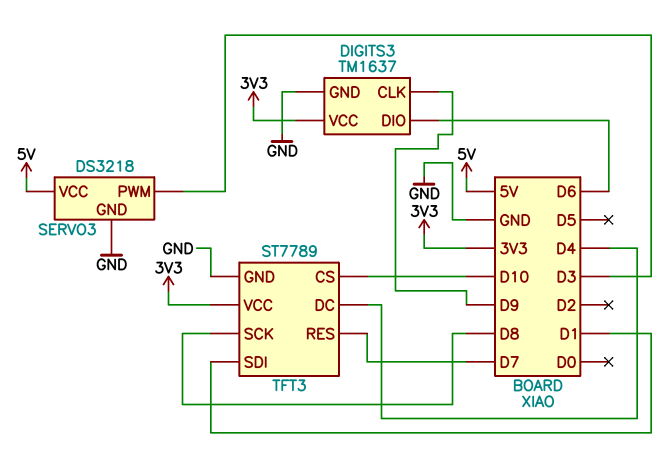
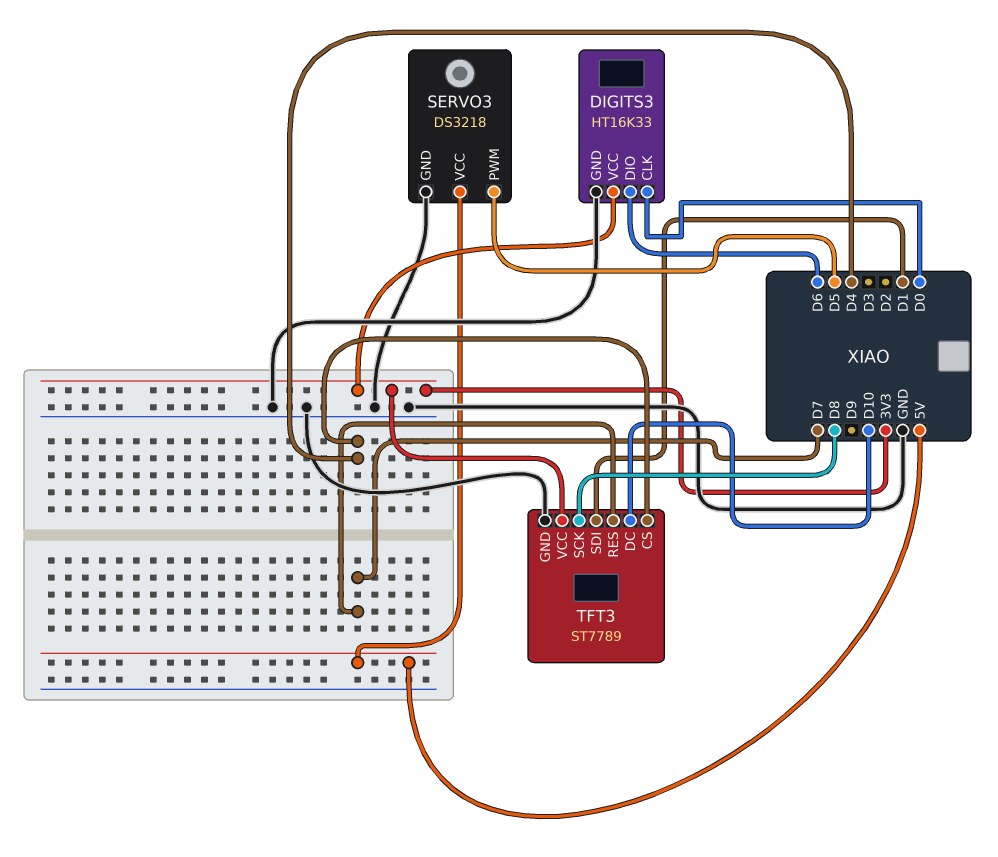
DIGITS3: TM1637 -> HT16K33
DIGITS3 pin CLK: D9 -> D0
SERVO3 pin PWM: D3 -> D5
TFT3 pin CS: D10 -> D4
TFT3 pin DC: D4 -> D10

